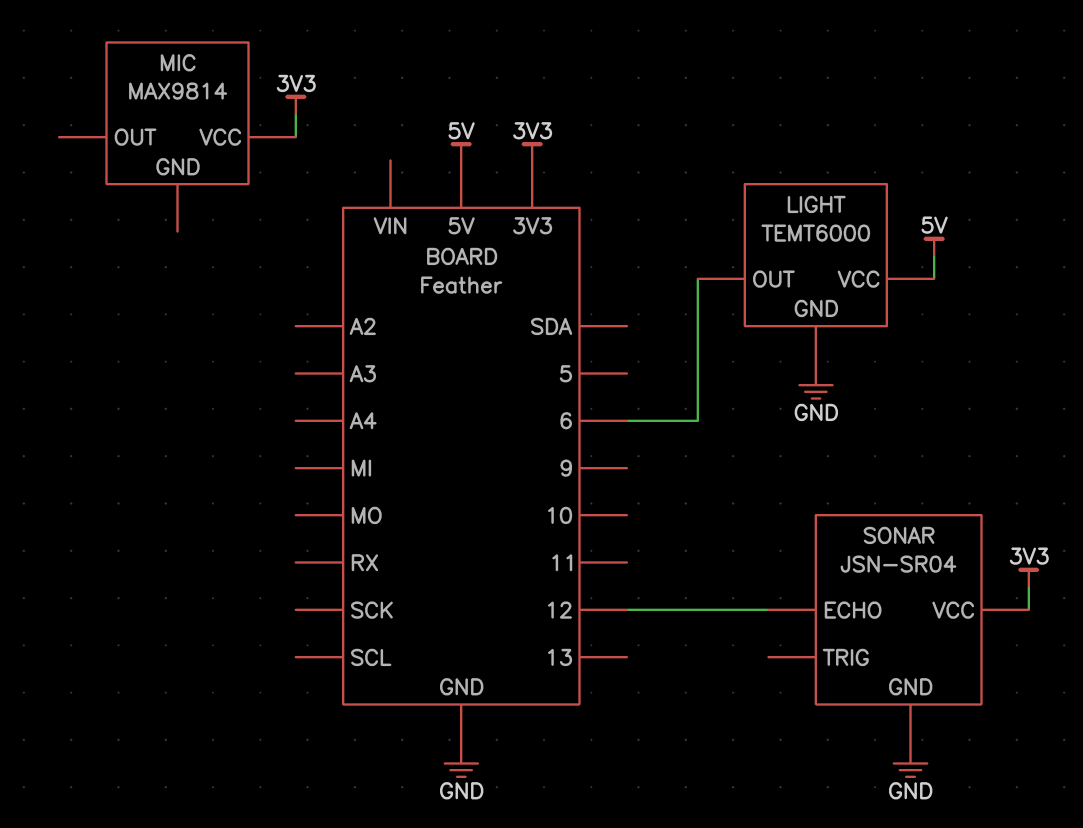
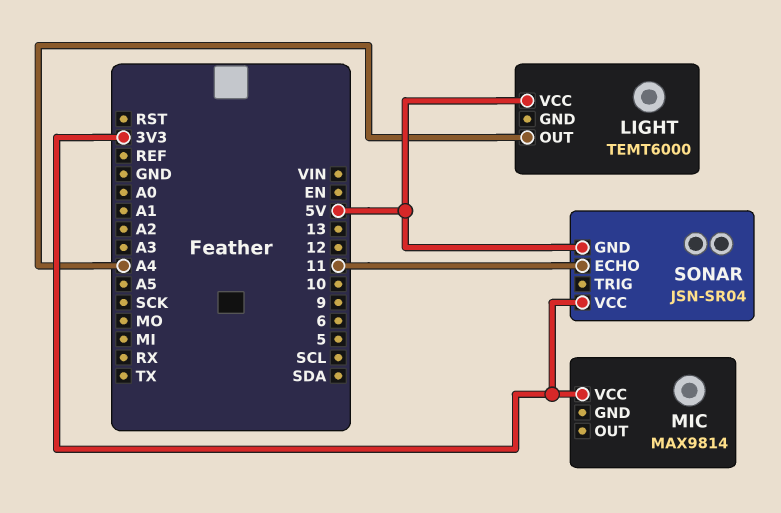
LIGHT pin GND: GND -> none
LIGHT pin OUT: 6 -> A4
SONAR pin ECHO: 12 -> 11
SONAR pin GND: GND -> 5V

